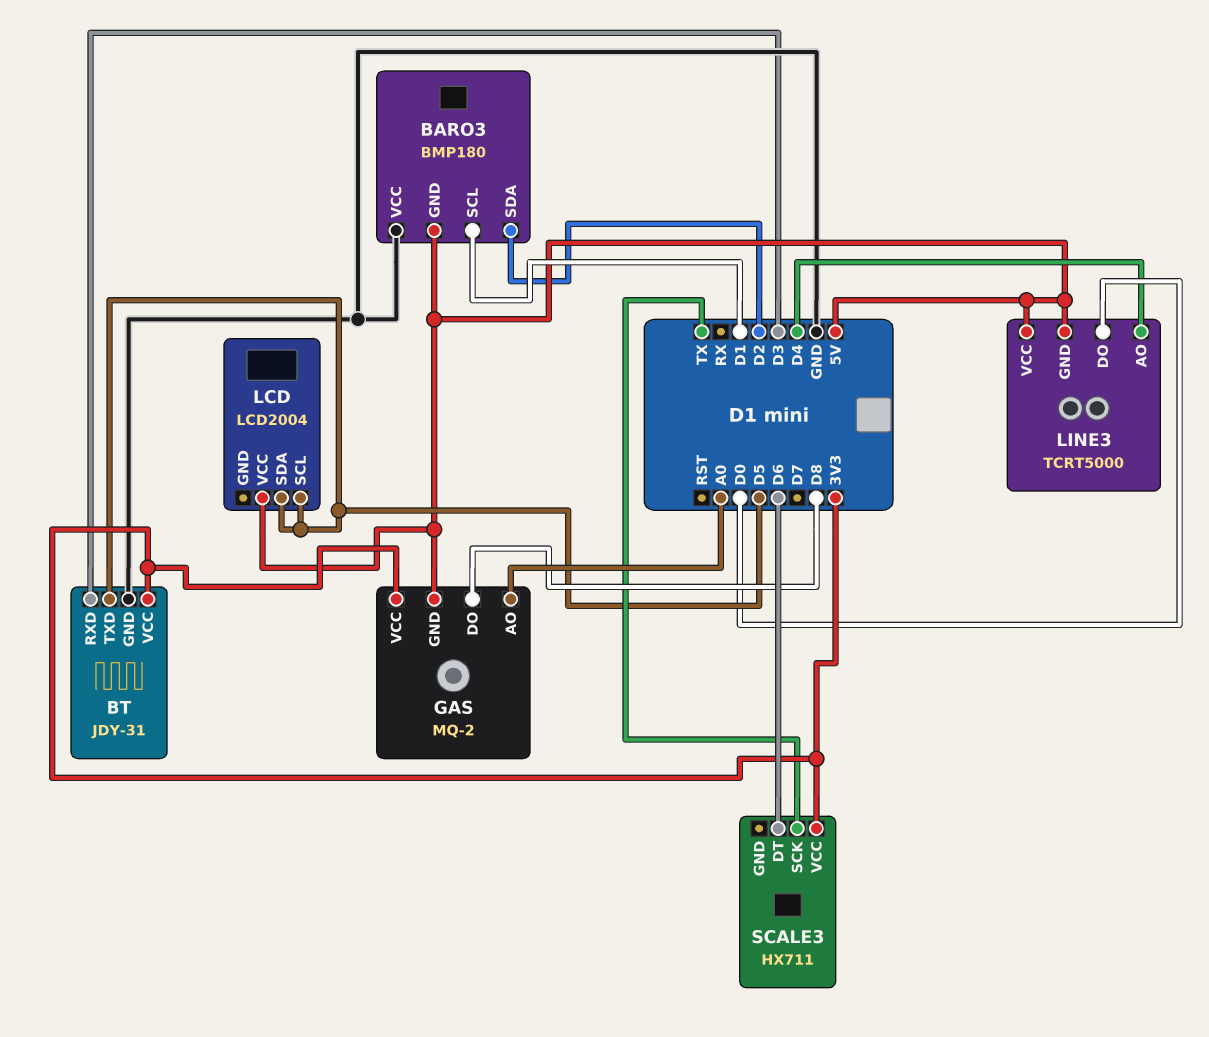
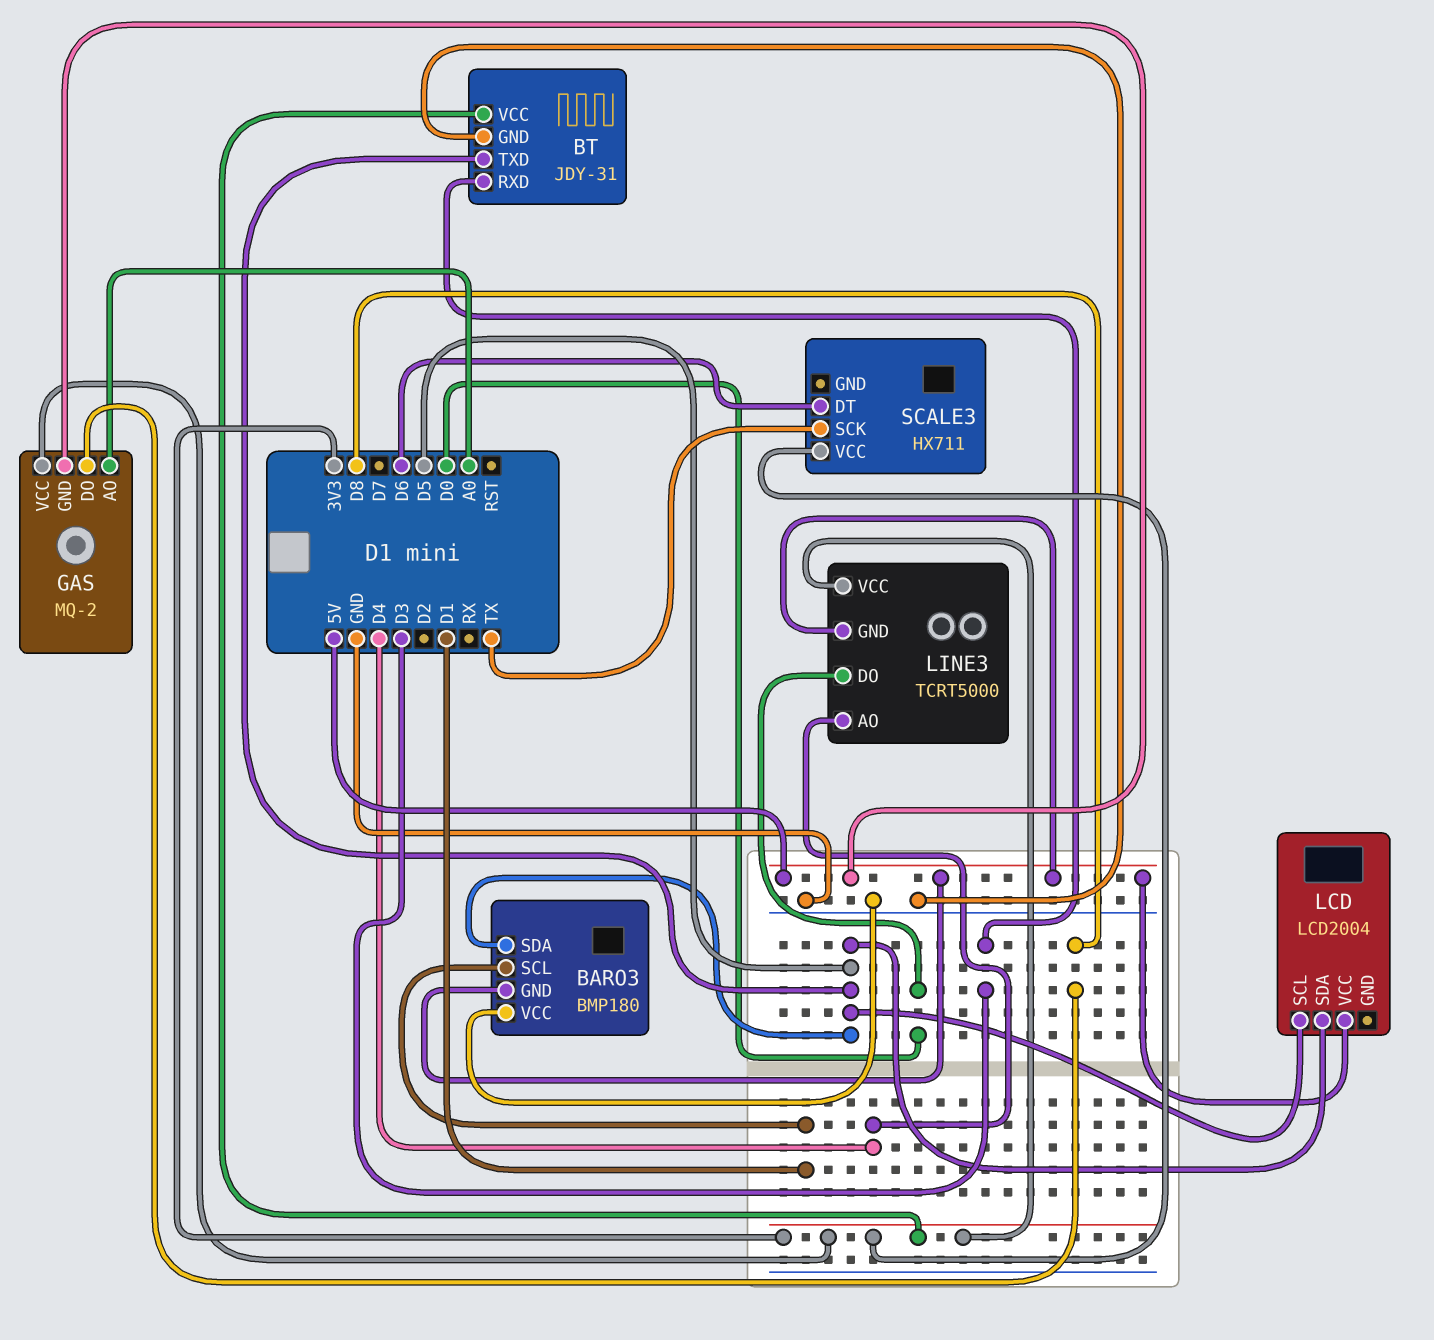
BARO3 pin SDA: D2 -> D5
LINE3 pin VCC: 5V -> 3V3

